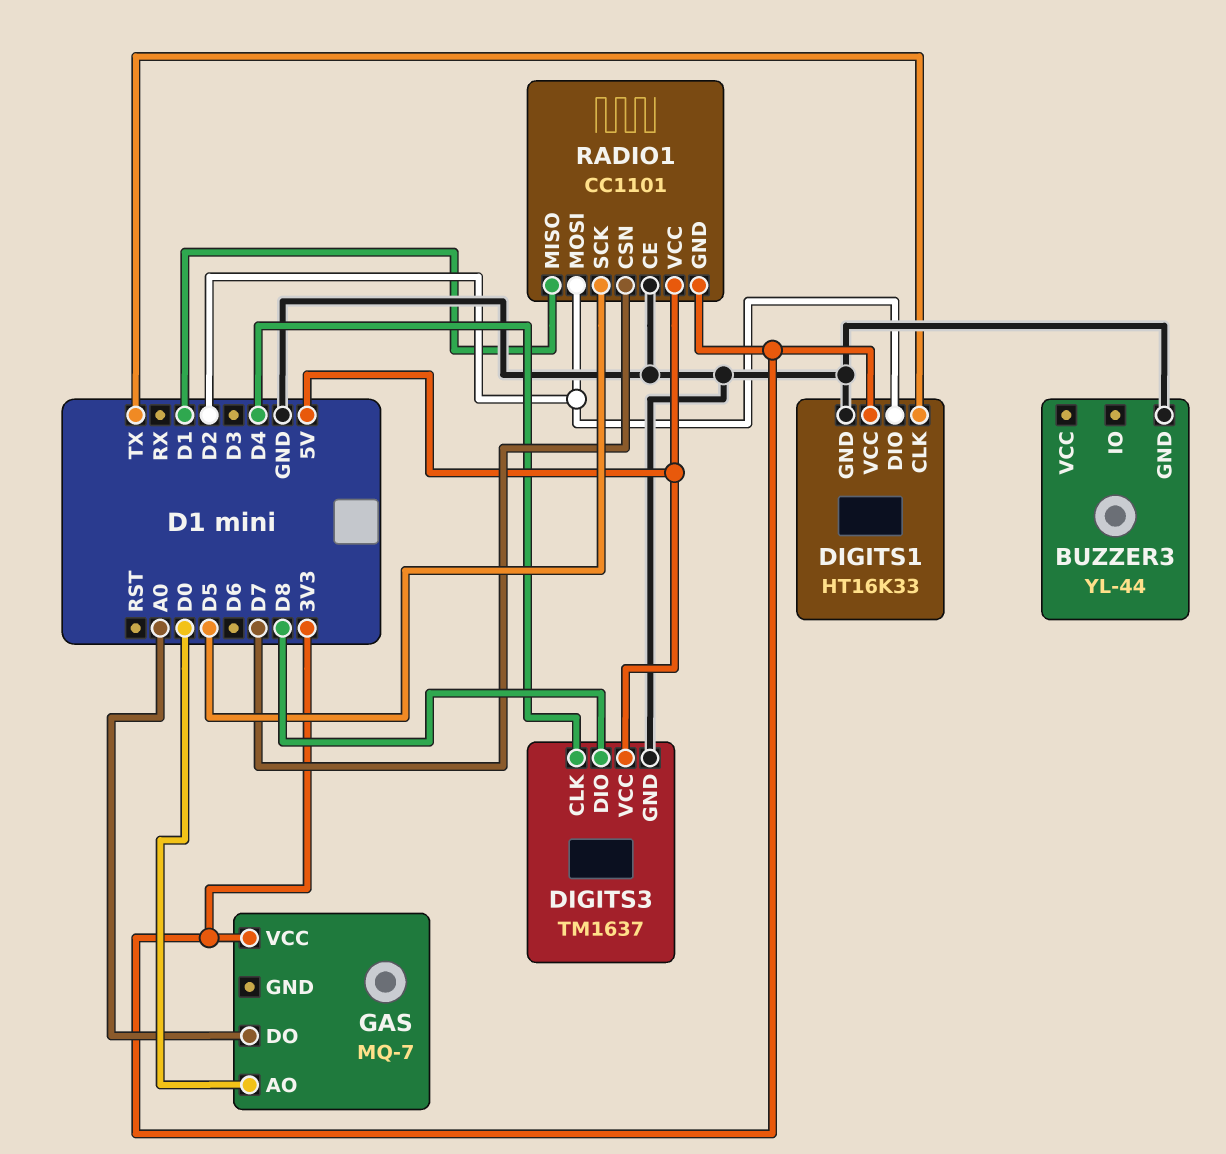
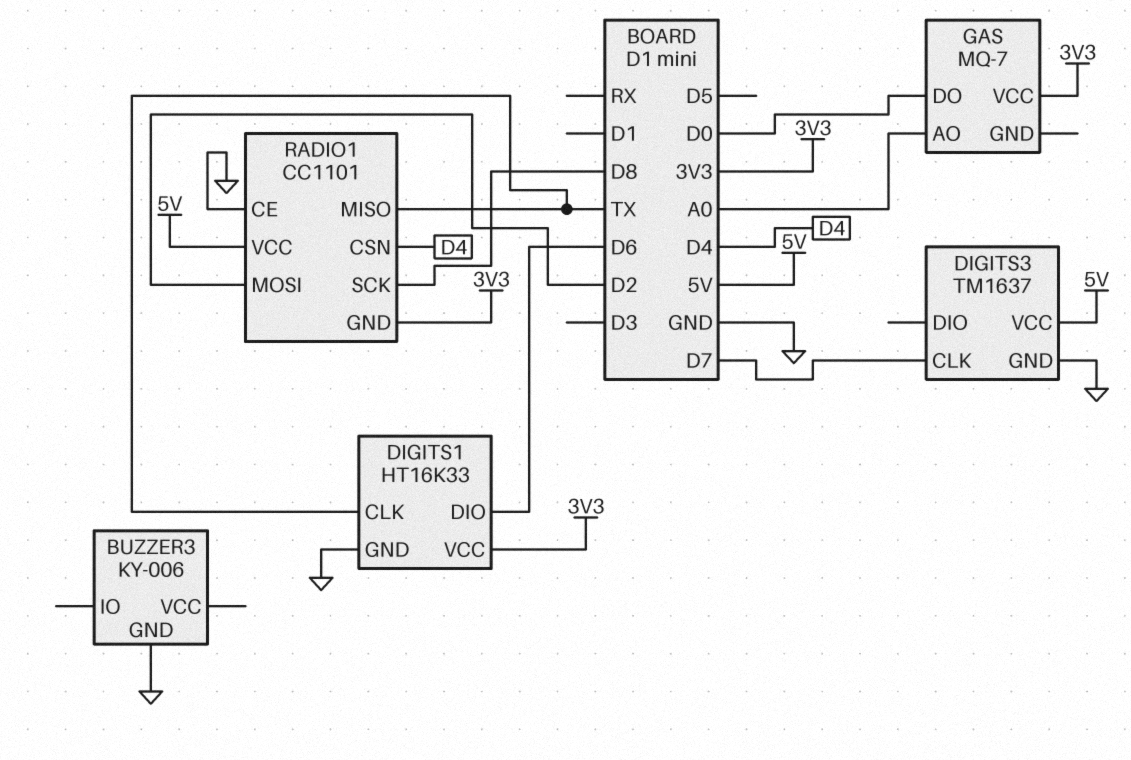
BUZZER3: YL-44 -> KY-006
DIGITS1 pin DIO: D2 -> D6
DIGITS3 pin CLK: D4 -> D7
DIGITS3 pin DIO: D8 -> none
GAS pin AO: D0 -> A0
GAS pin DO: A0 -> D0
RADIO1 pin CSN: D7 -> D4
RADIO1 pin MISO: D1 -> TX
RADIO1 pin SCK: D5 -> D8

